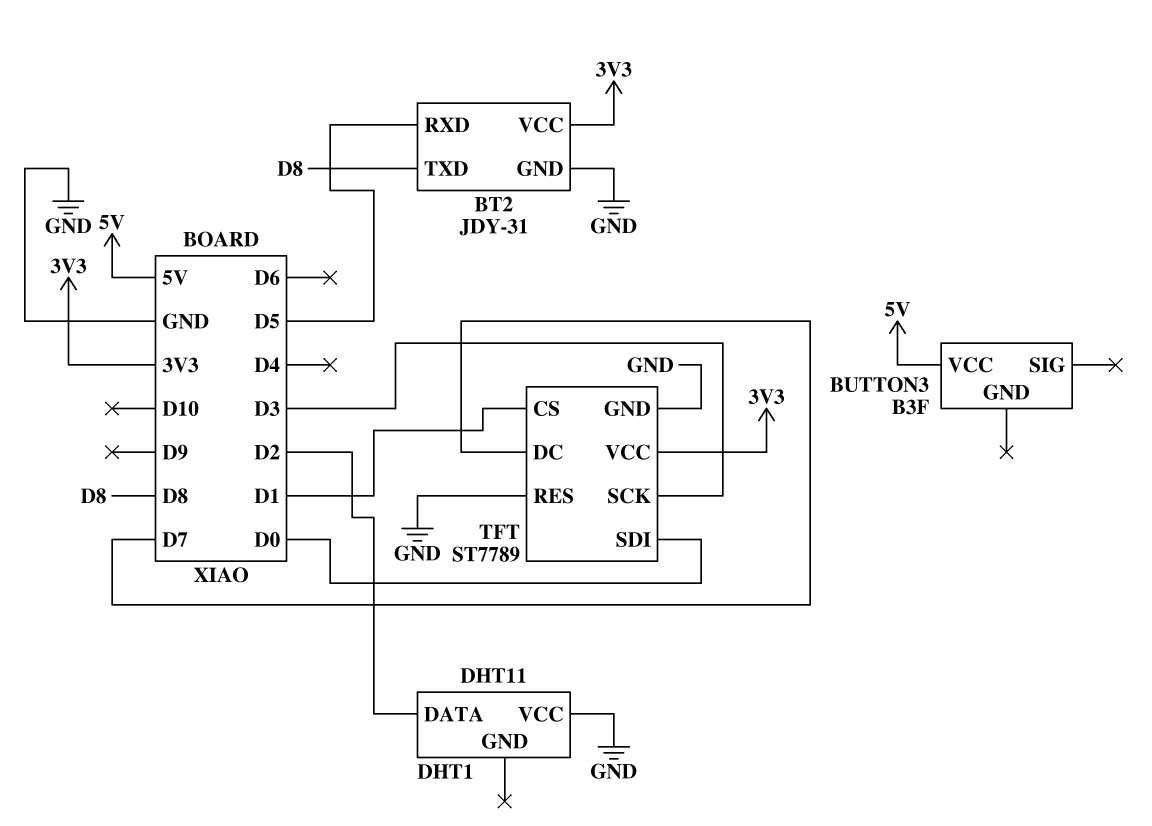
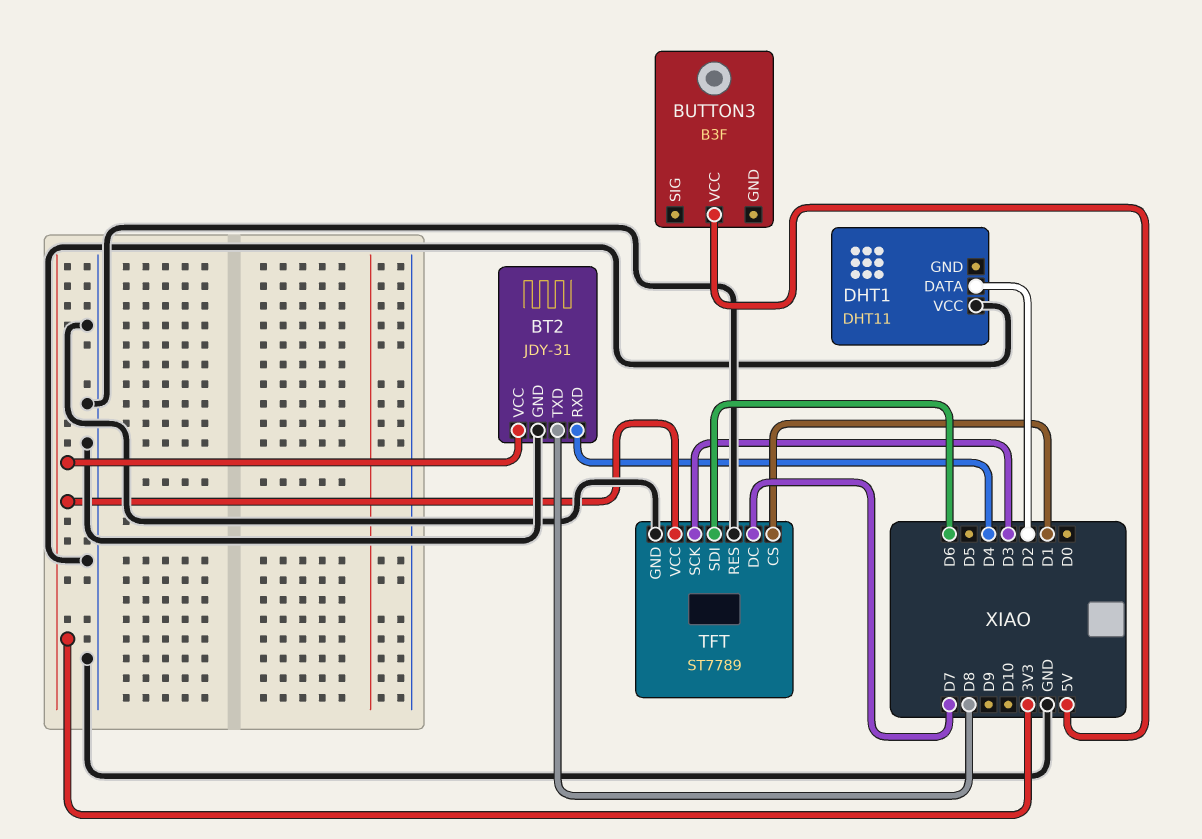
BT2 pin RXD: D5 -> D4
TFT pin SDI: D0 -> D6

